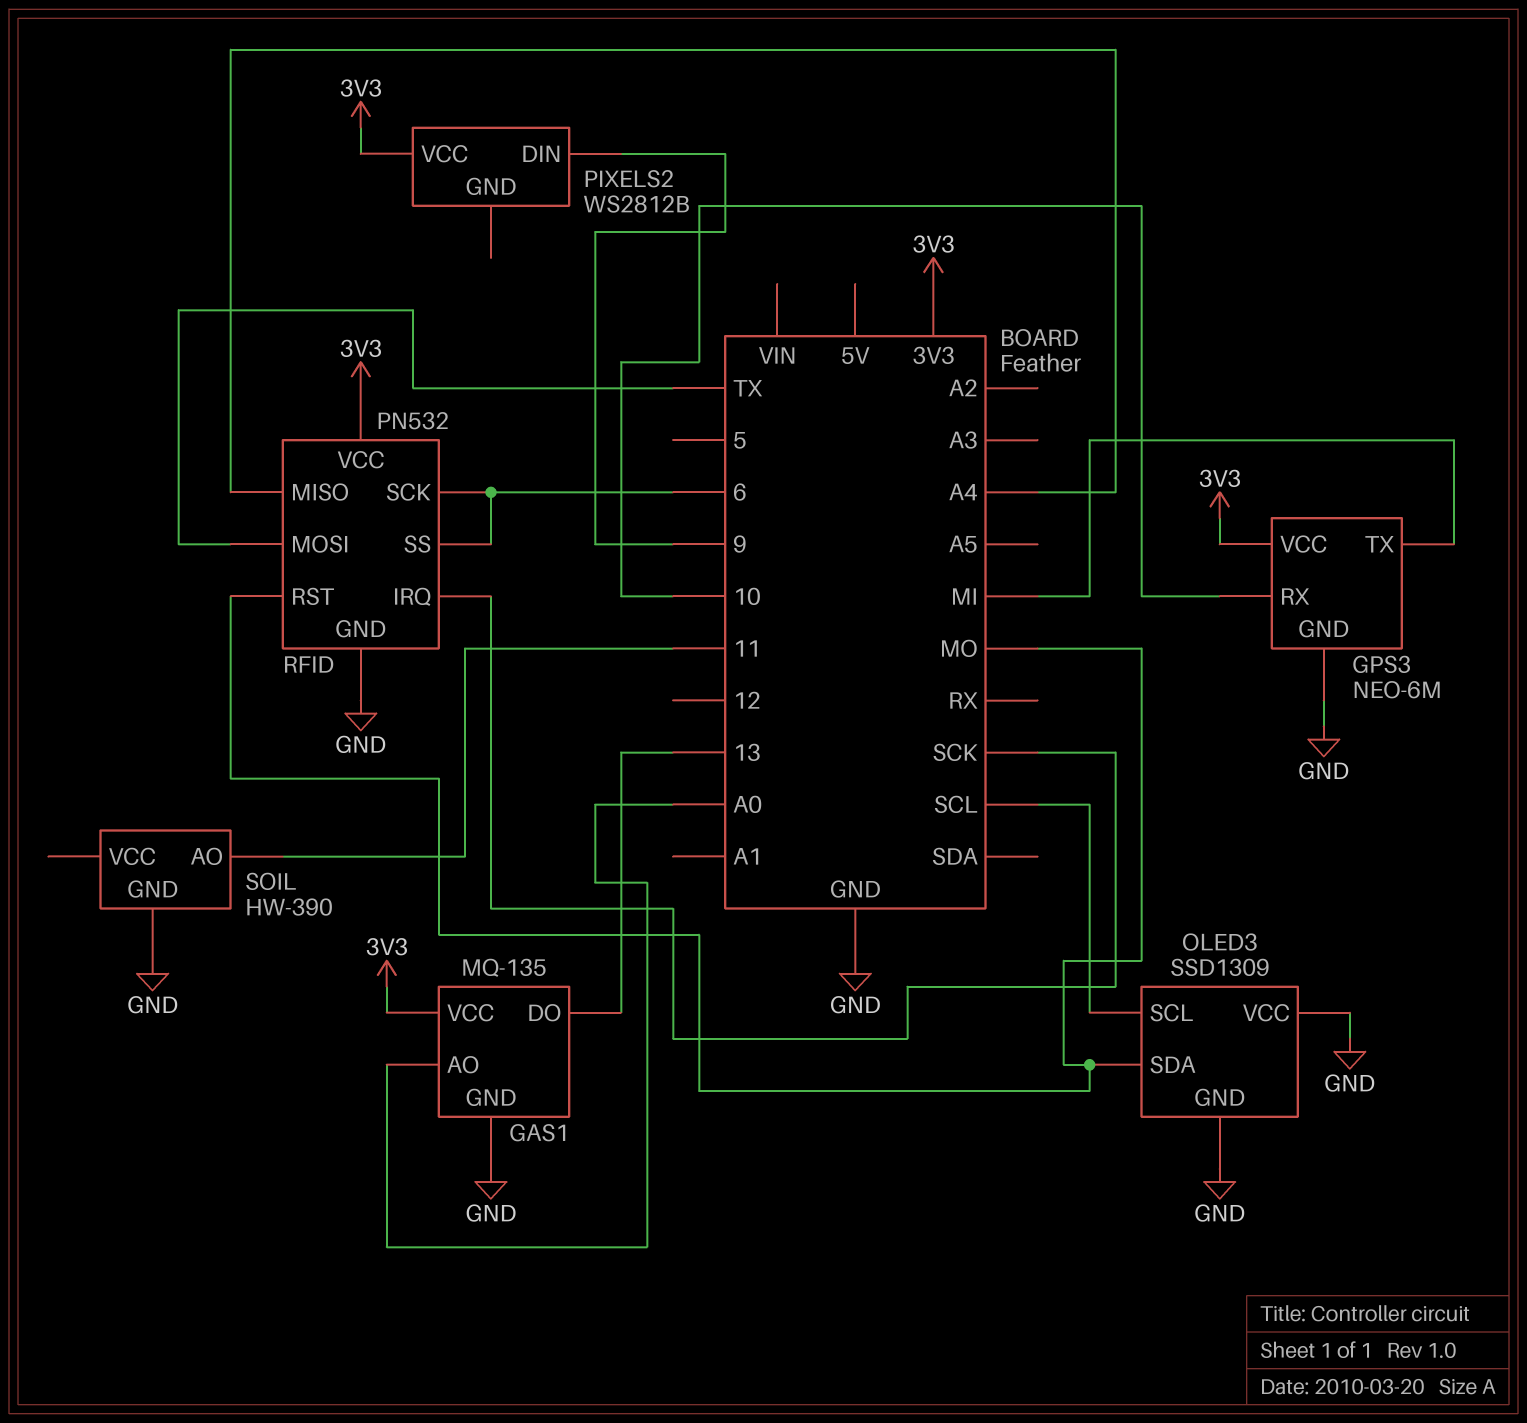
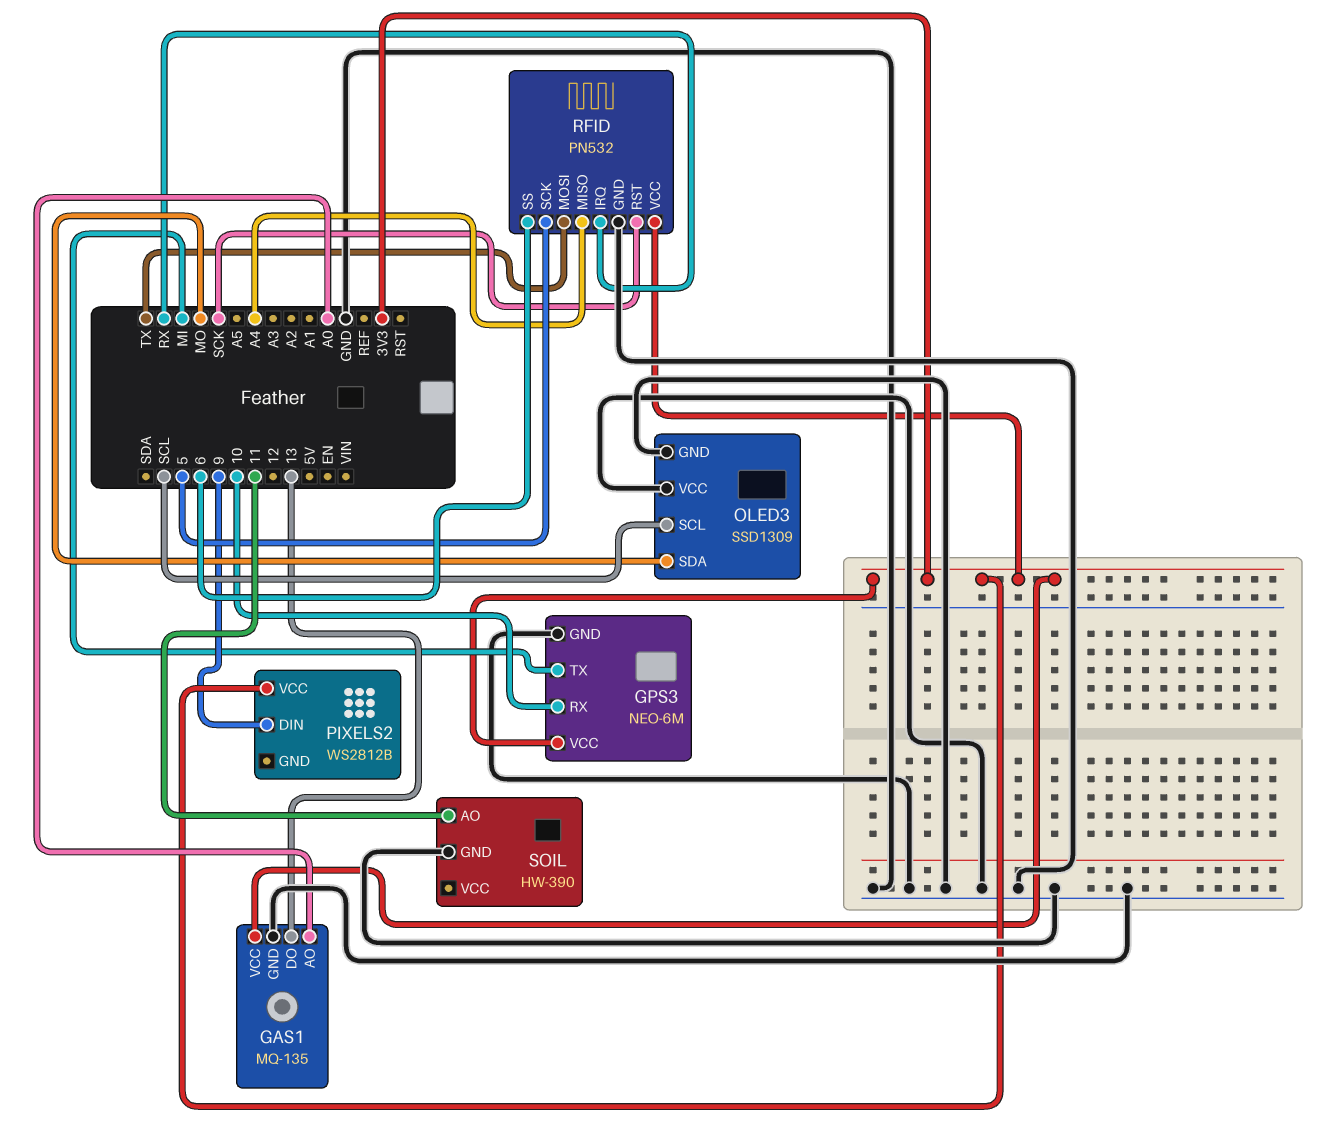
RFID pin IRQ: SCK -> RX
RFID pin RST: MO -> SCK
RFID pin SCK: 6 -> 5

